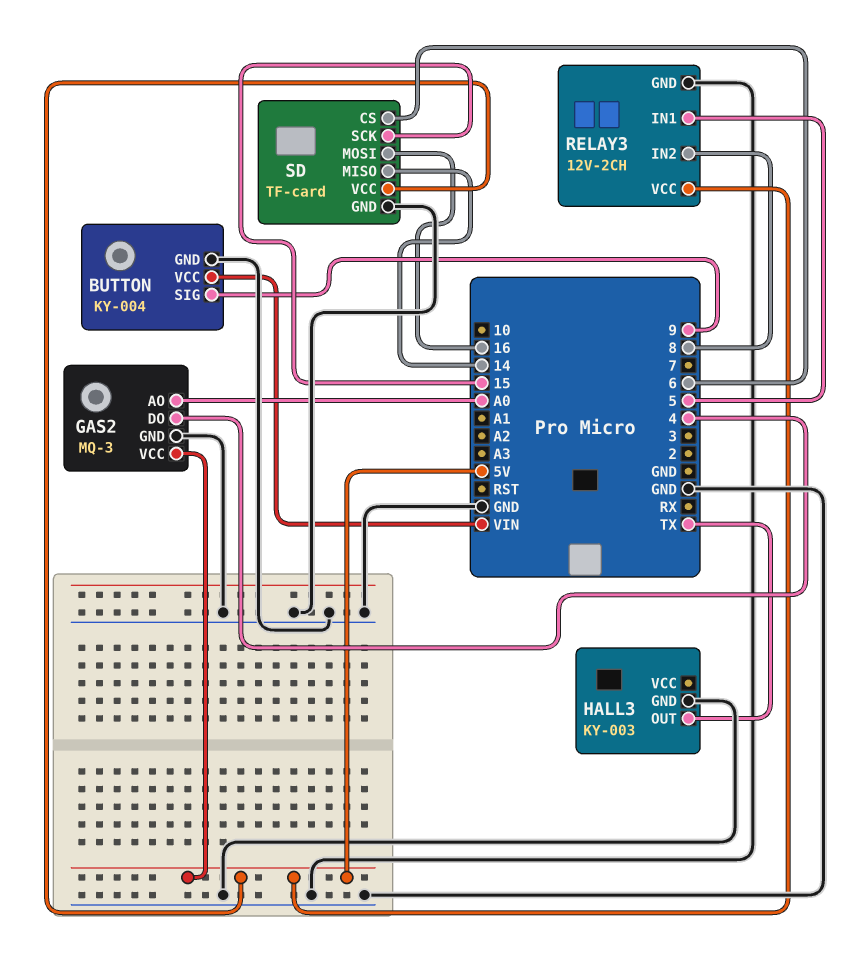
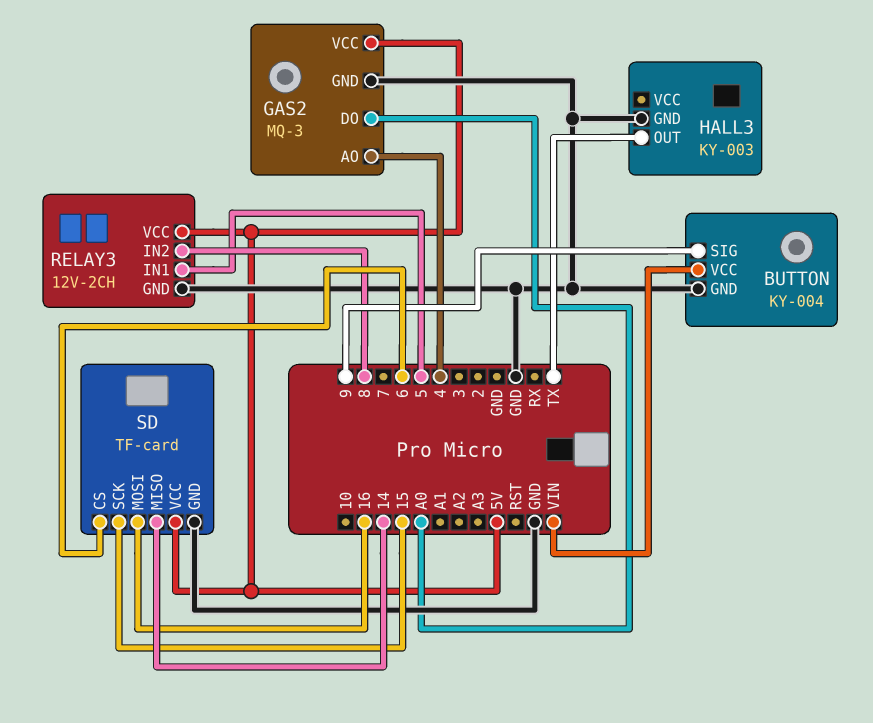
GAS2 pin AO: A0 -> 4
GAS2 pin DO: 4 -> A0

